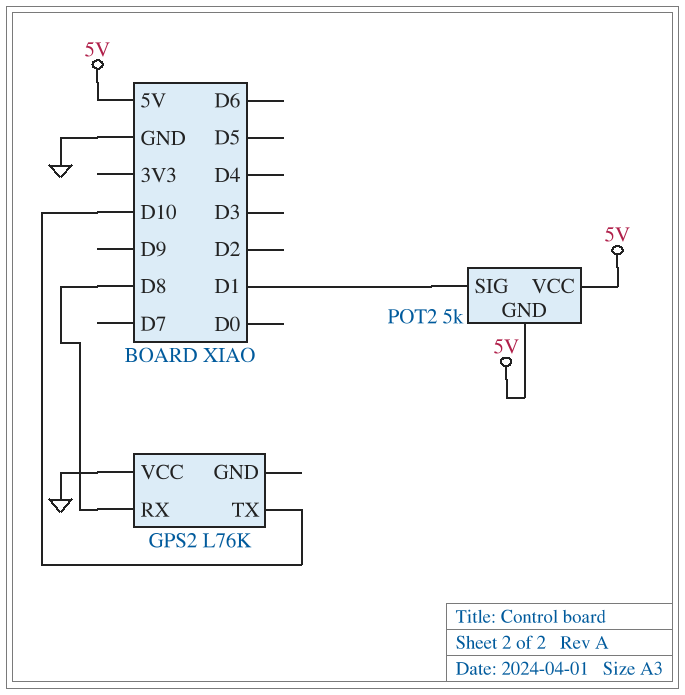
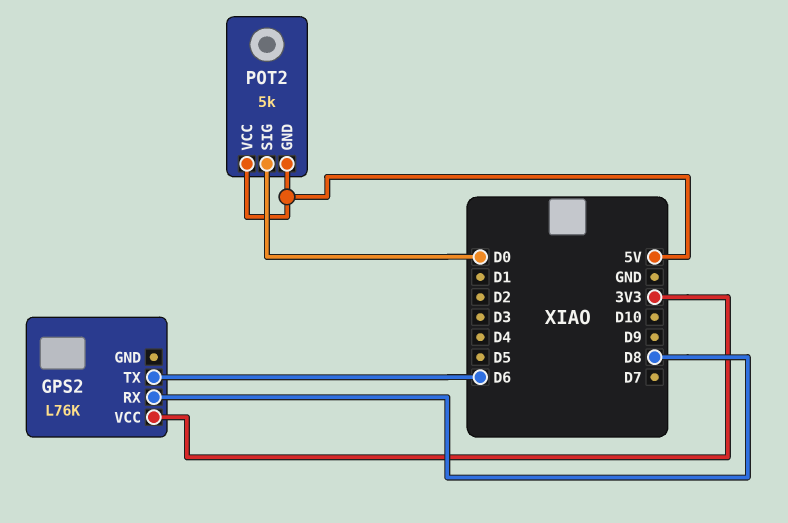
GPS2 pin TX: D10 -> D6
GPS2 pin VCC: GND -> 3V3
POT2 pin SIG: D1 -> D0

